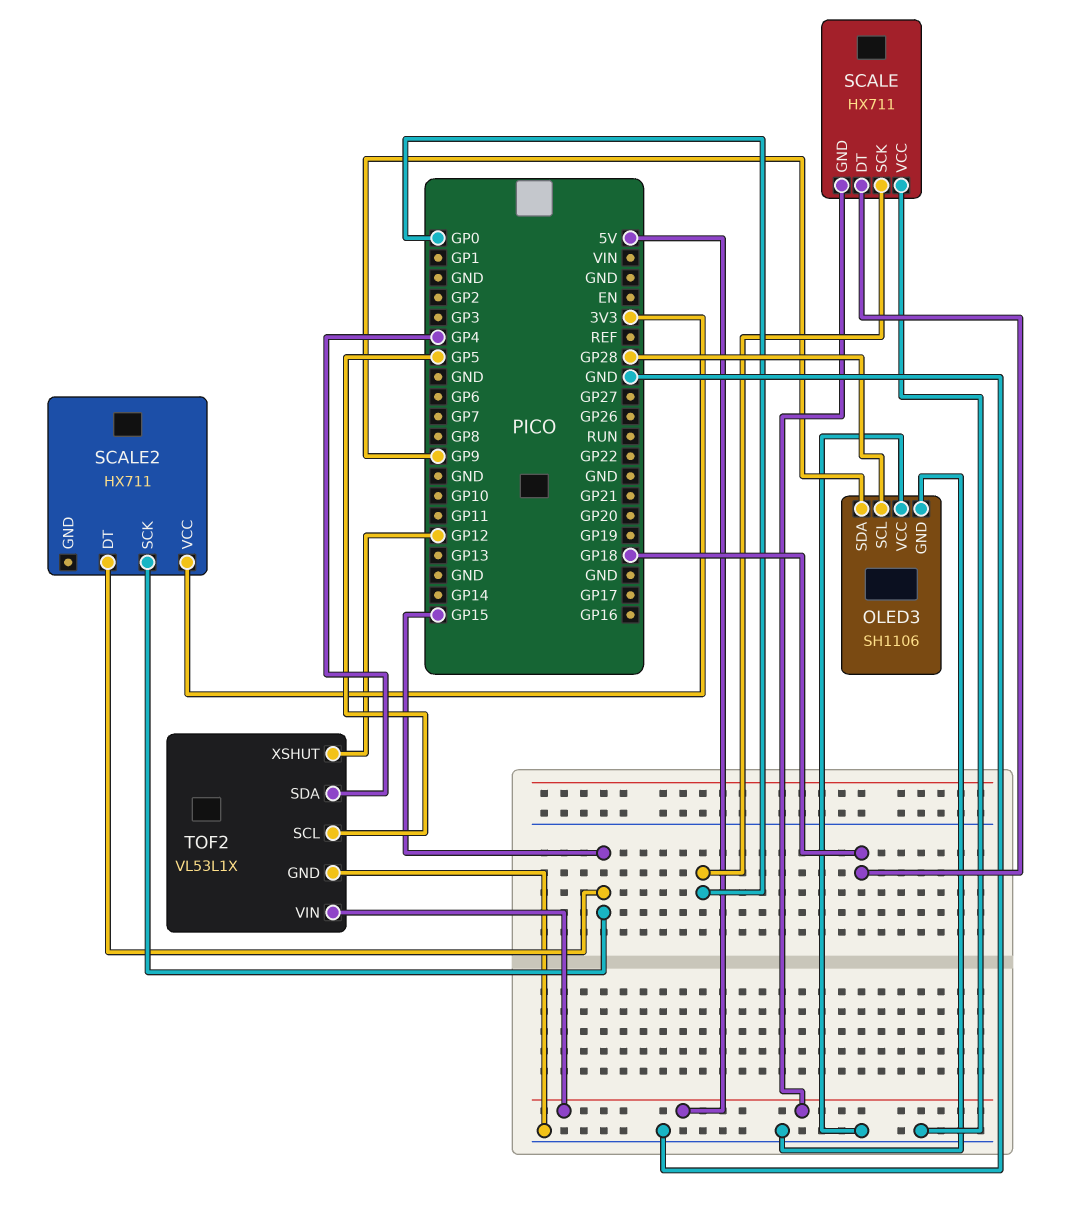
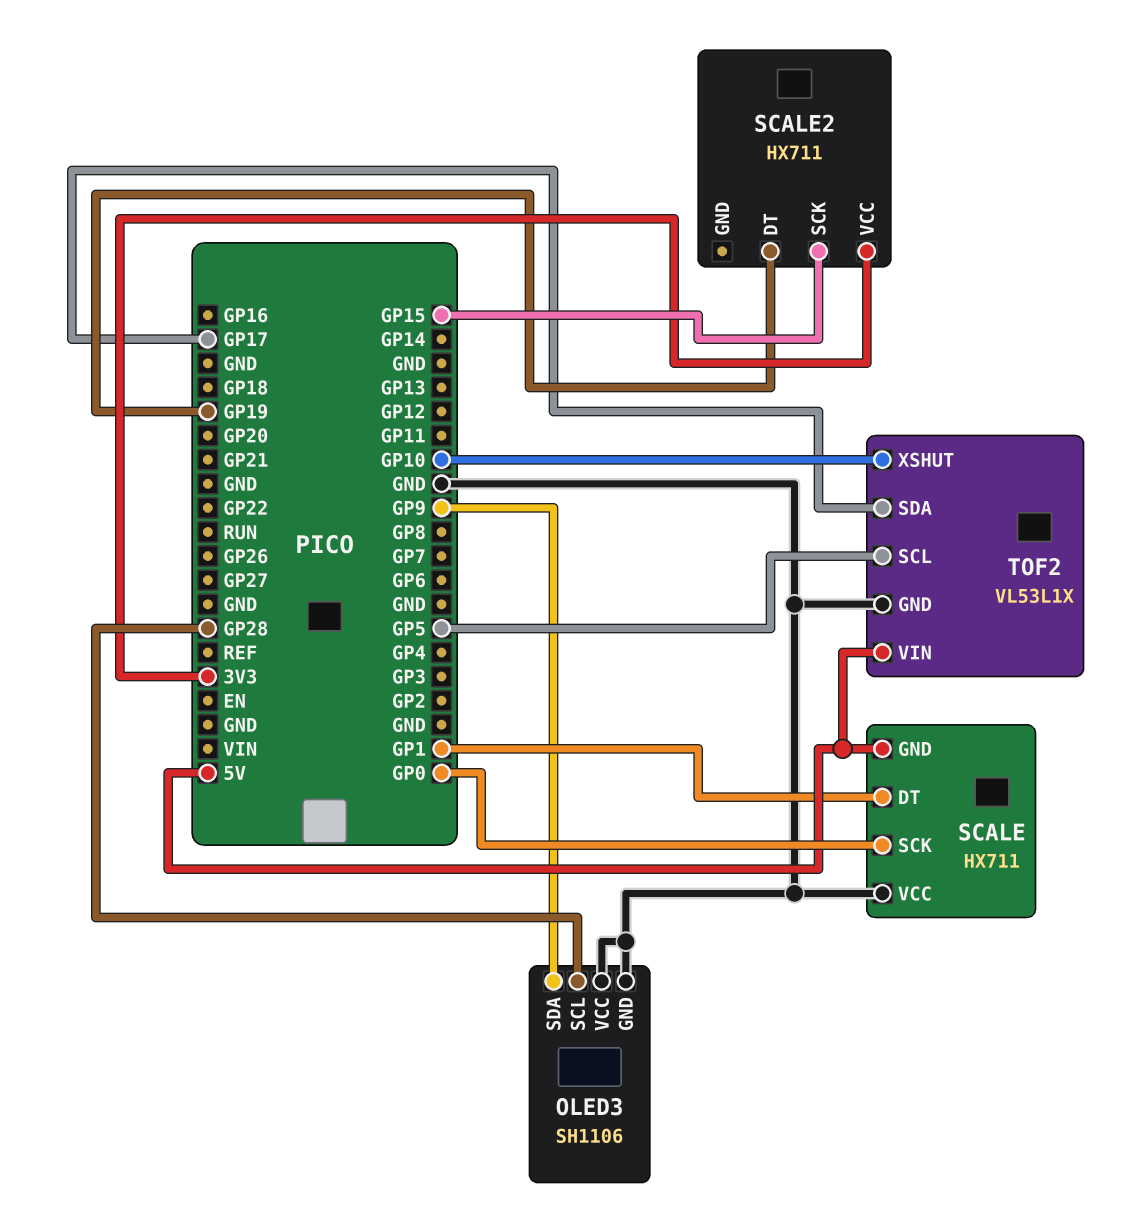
SCALE pin DT: GP18 -> GP1
SCALE2 pin DT: GP15 -> GP19
TOF2 pin SDA: GP4 -> GP17
TOF2 pin XSHUT: GP12 -> GP10

